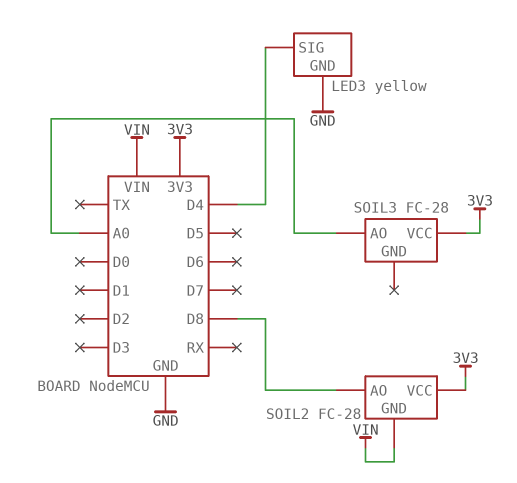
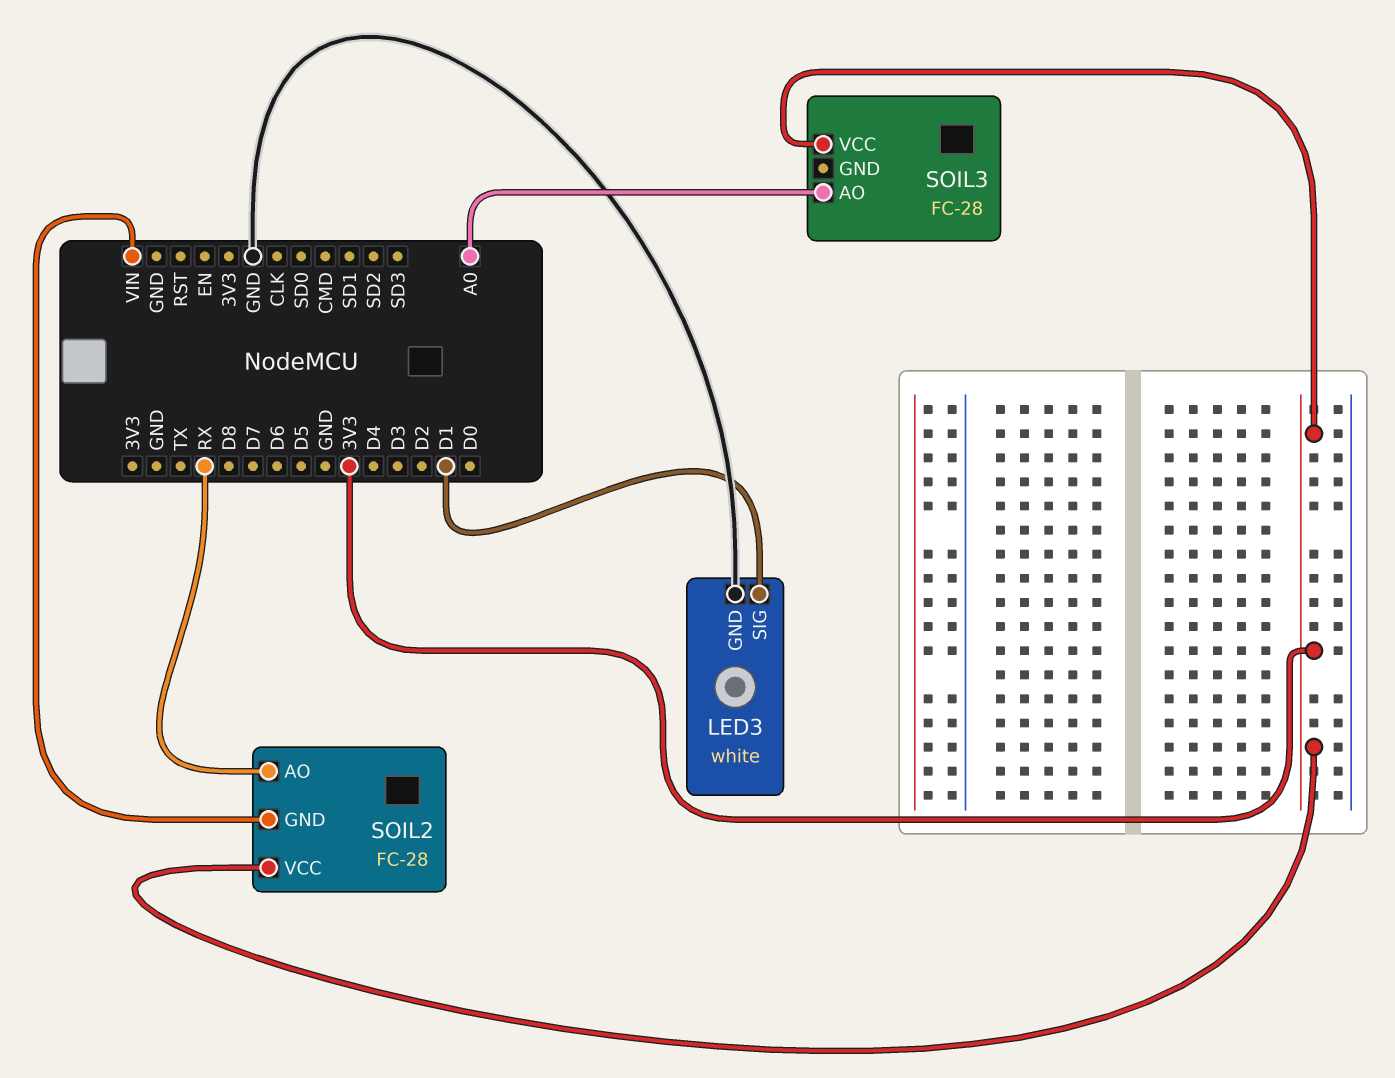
LED3: yellow -> white
LED3 pin SIG: D4 -> D1
SOIL2 pin AO: D8 -> RX

